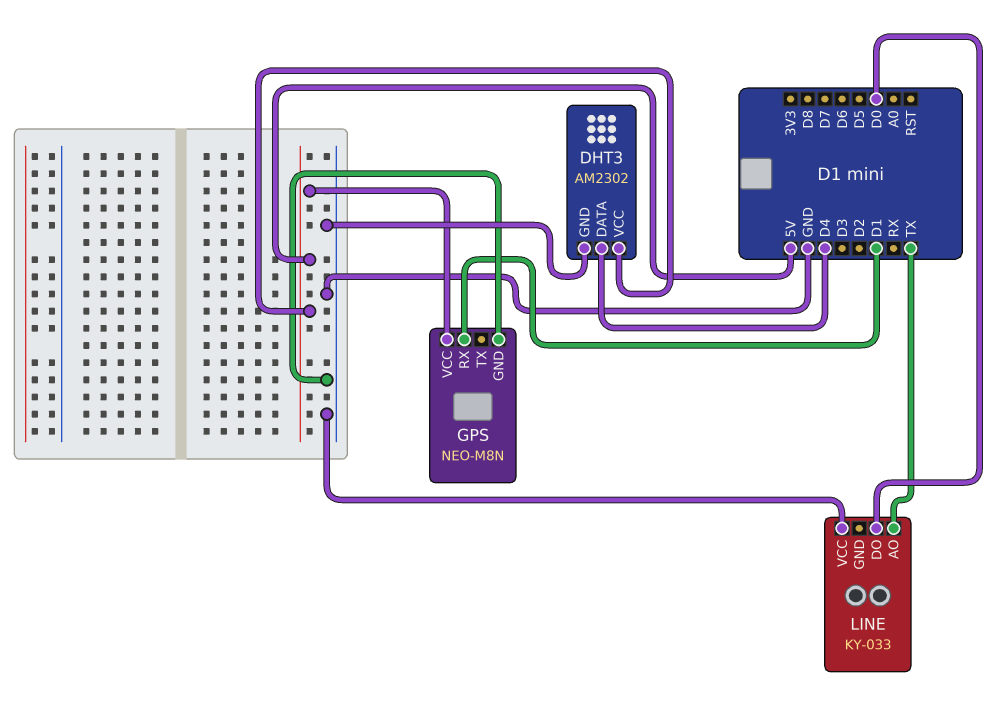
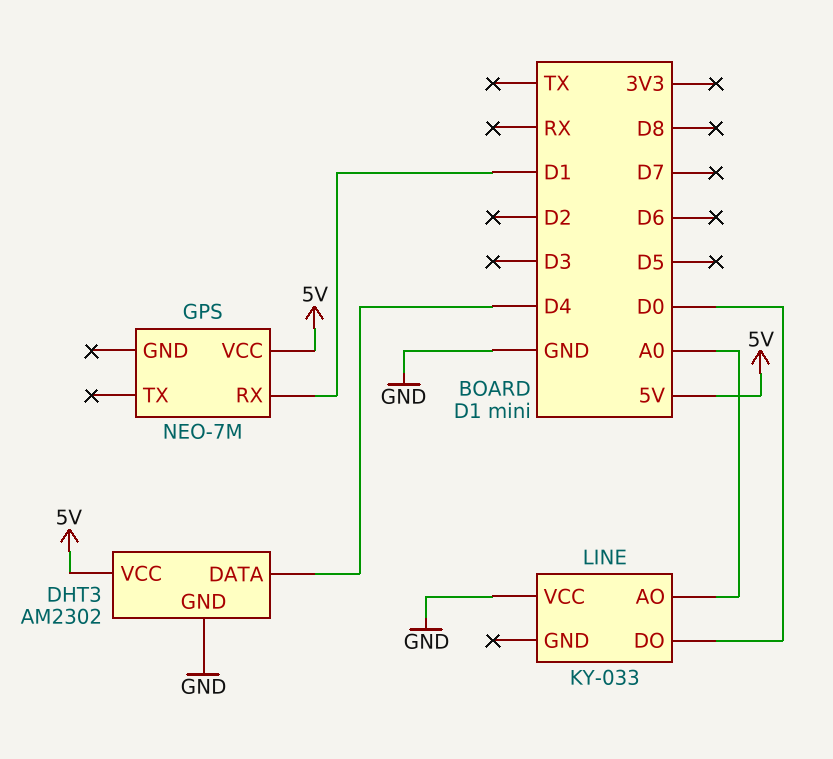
GPS: NEO-M8N -> NEO-7M
GPS pin GND: GND -> none
LINE pin AO: TX -> A0

